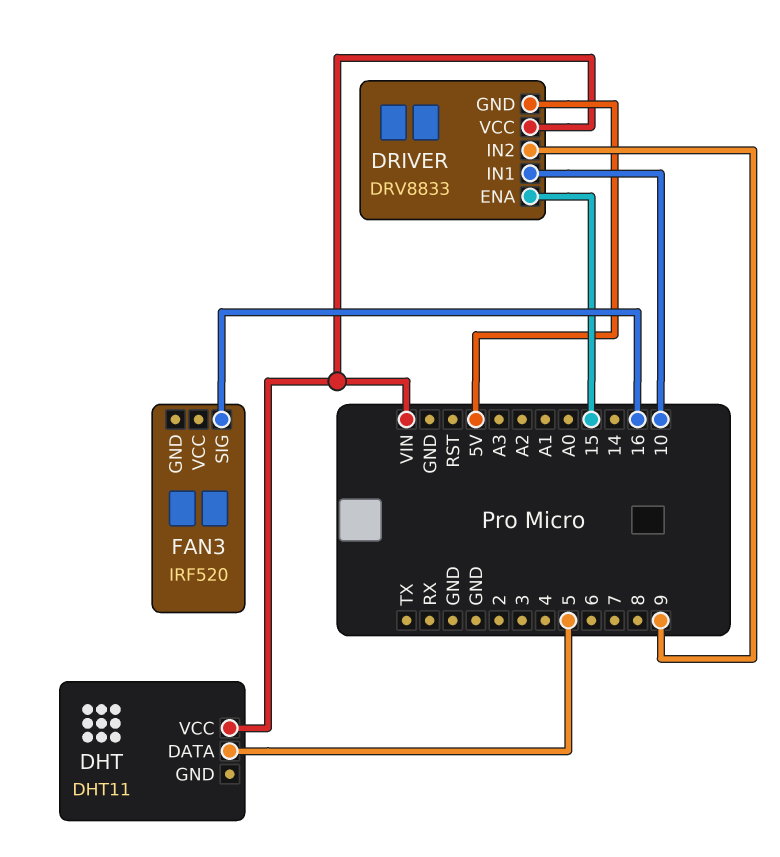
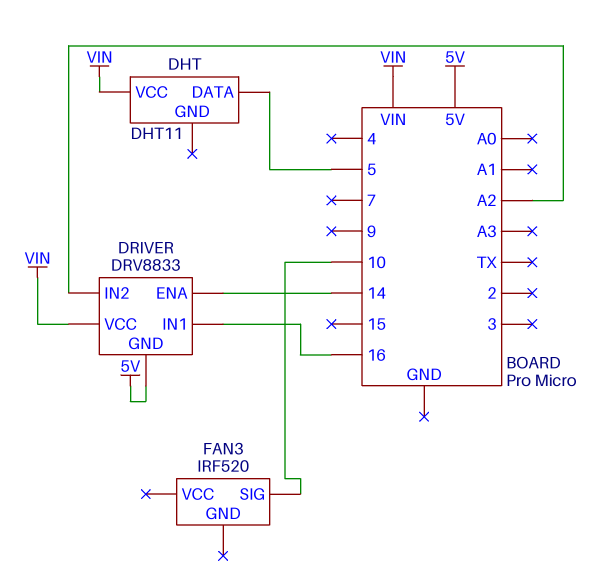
DRIVER pin ENA: 15 -> 14
DRIVER pin IN1: 10 -> 16
DRIVER pin IN2: 9 -> A2
FAN3 pin SIG: 16 -> 10

